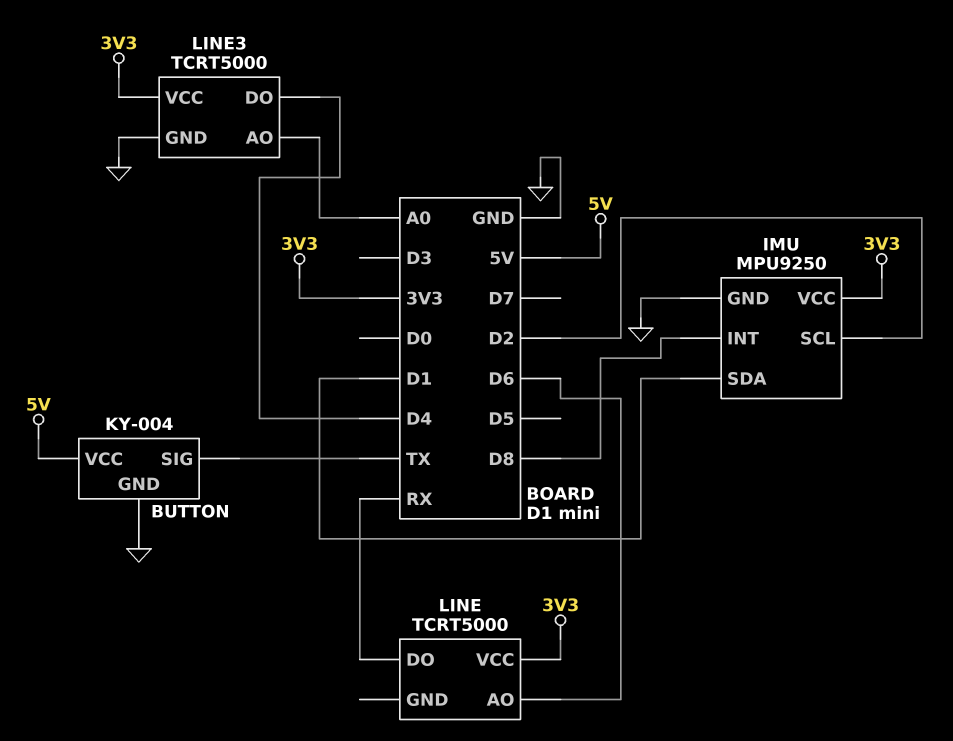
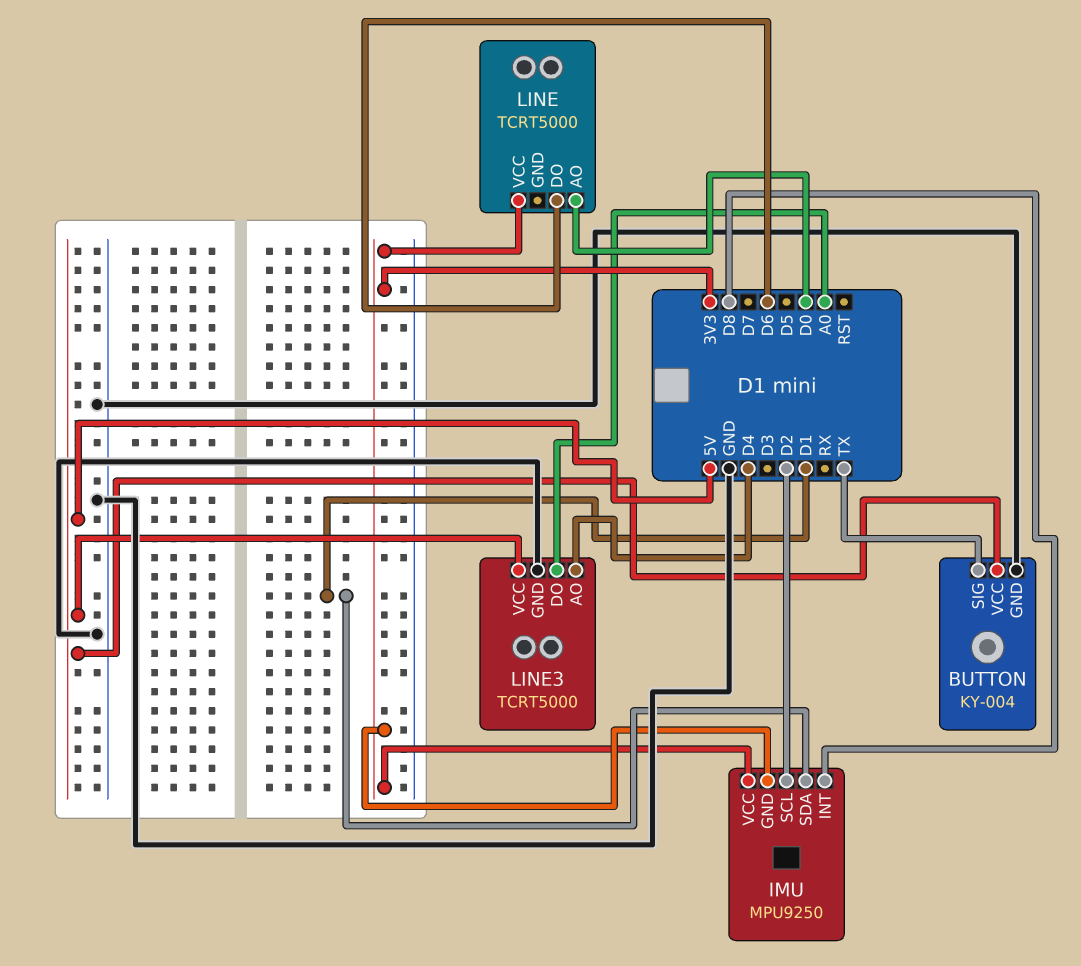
IMU pin GND: GND -> 3V3
LINE pin AO: D6 -> D0
LINE pin DO: RX -> D6
LINE3 pin AO: A0 -> D4
LINE3 pin DO: D4 -> A0
LINE3 pin VCC: 3V3 -> 5V

